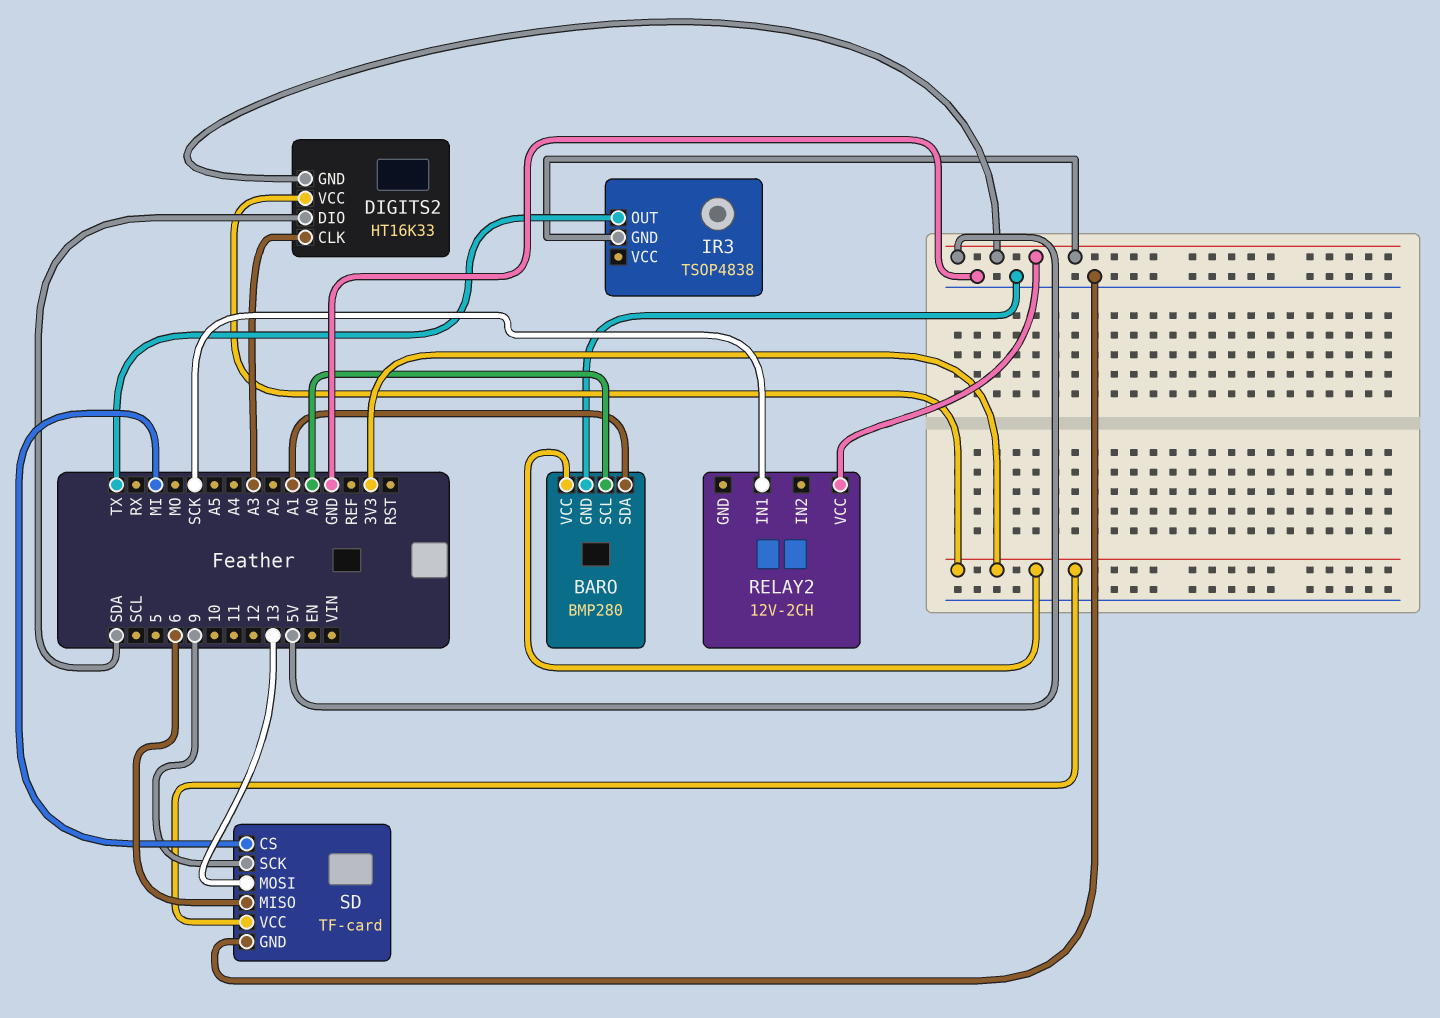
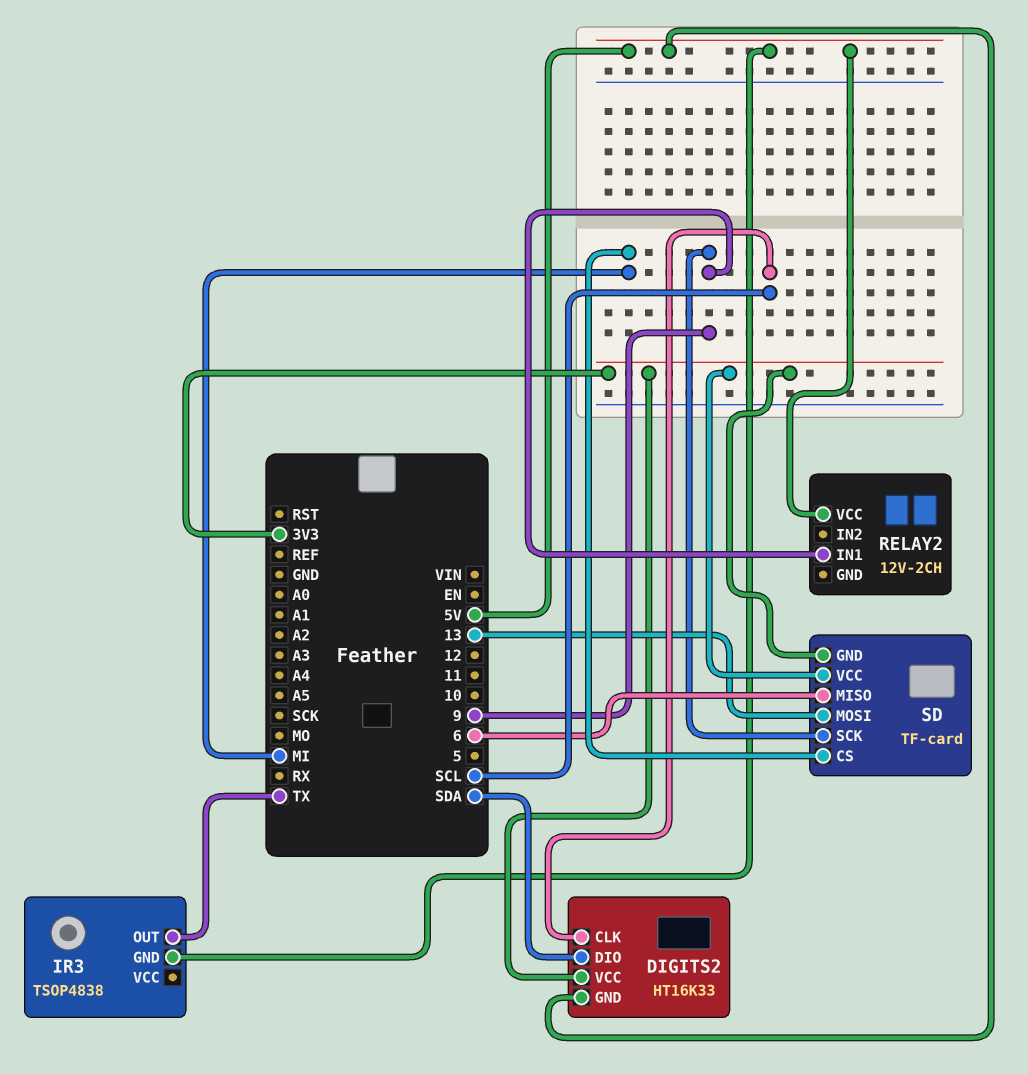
BARO: BMP280 -> none
BARO pin GND: GND -> none
BARO pin SCL: A0 -> none
BARO pin SDA: A1 -> none
BARO pin VCC: 3V3 -> none
DIGITS2 pin CLK: A3 -> SCL
RELAY2 pin IN1: SCK -> 9
SD pin GND: GND -> 3V3

